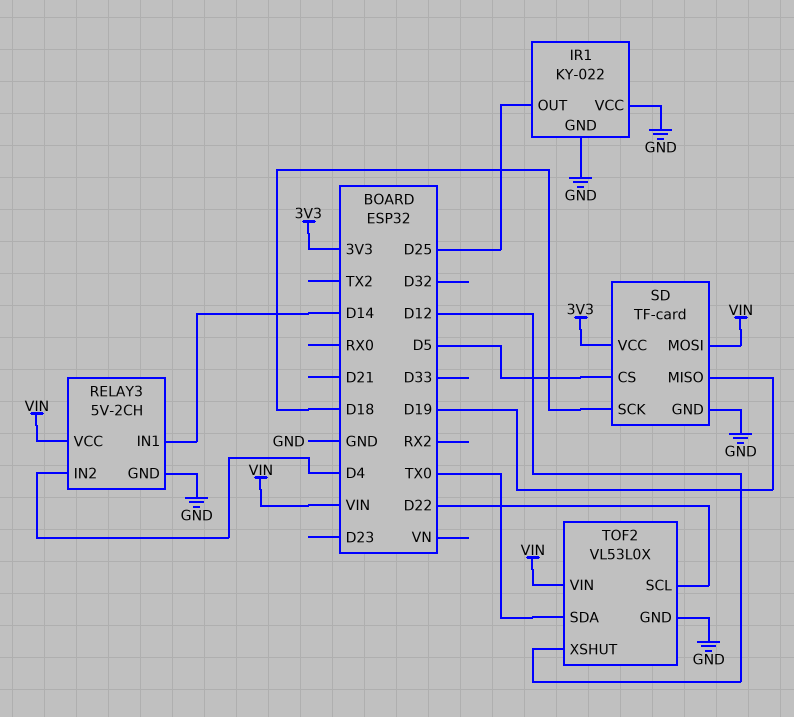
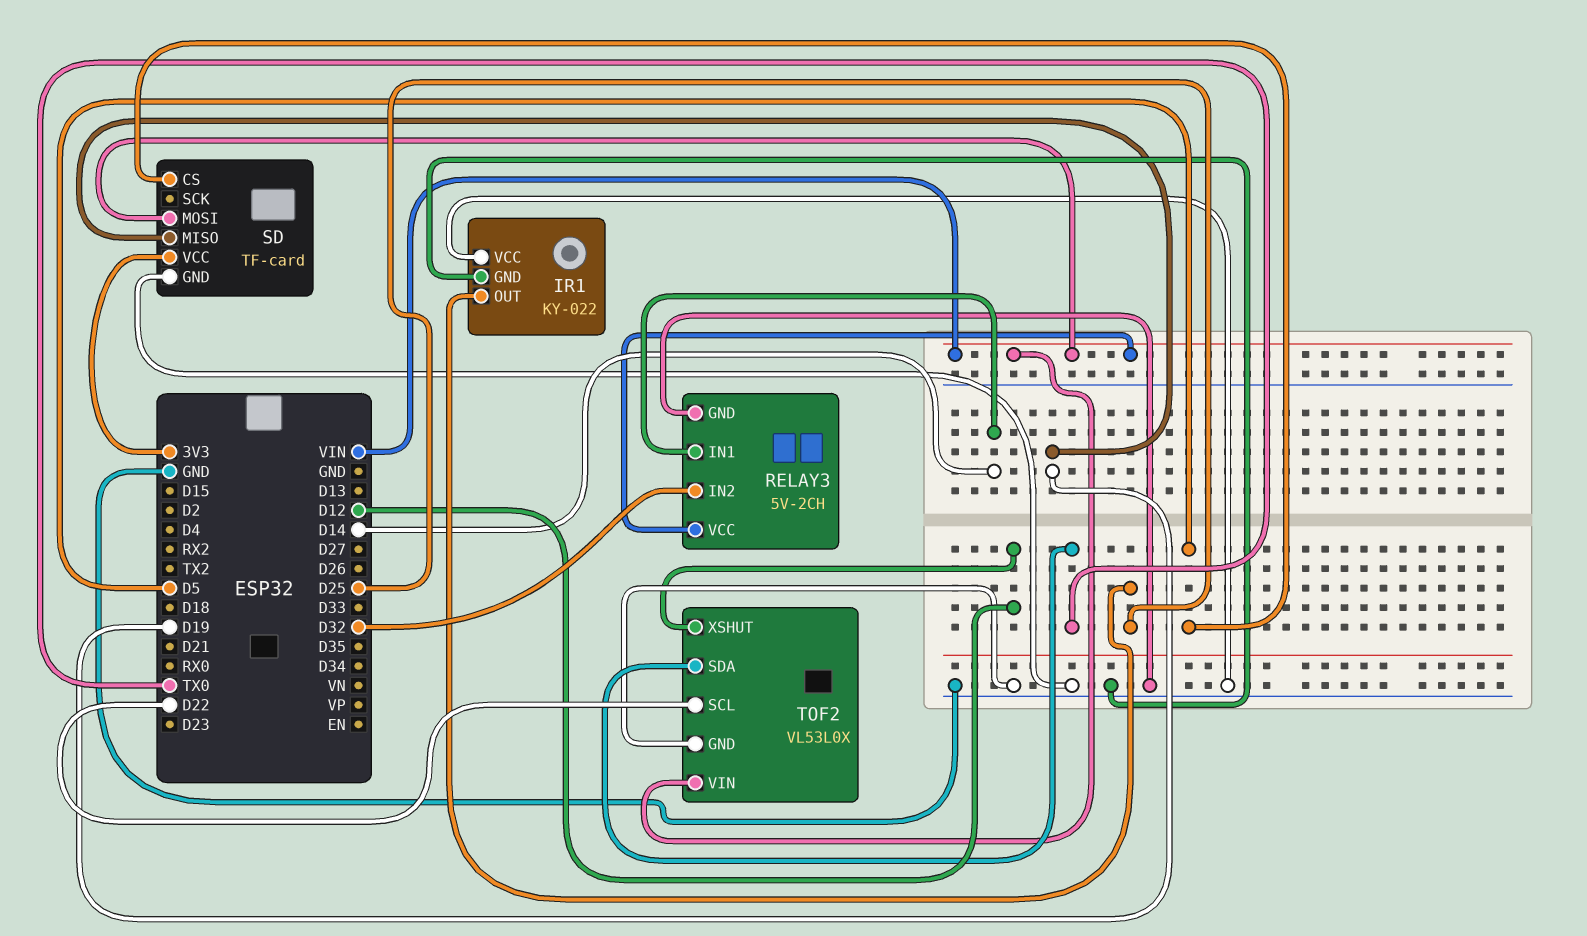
RELAY3 pin IN2: D4 -> D32
SD pin SCK: D18 -> none

